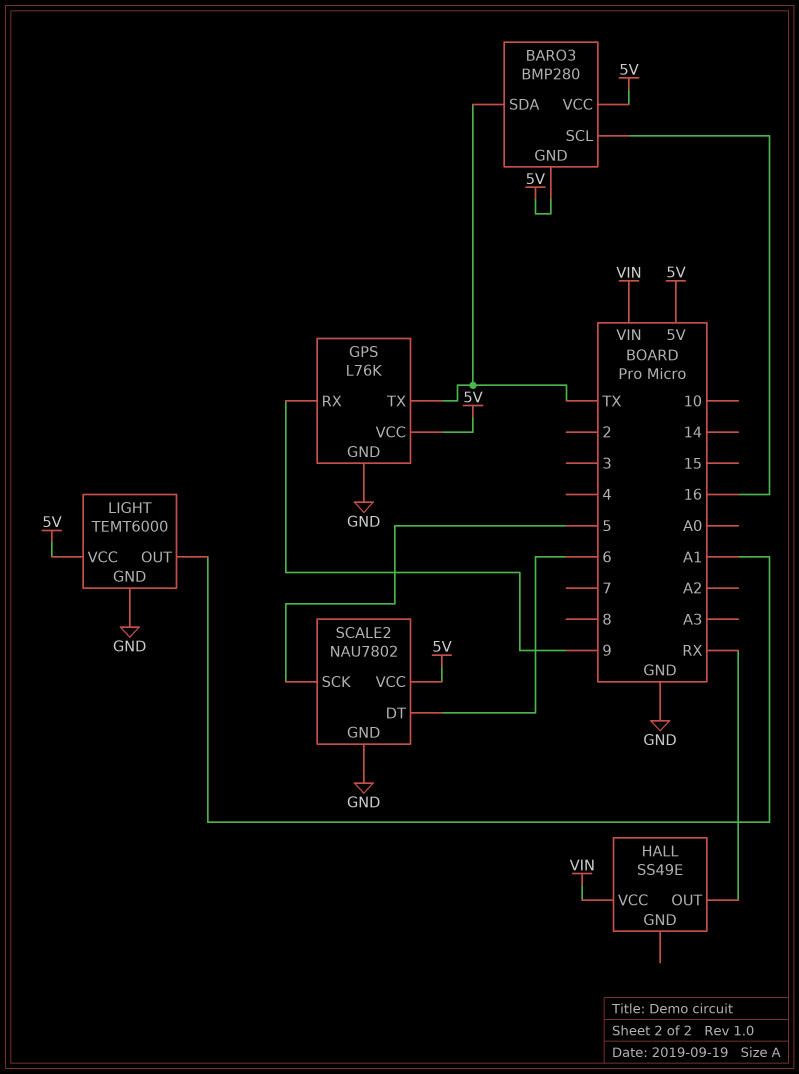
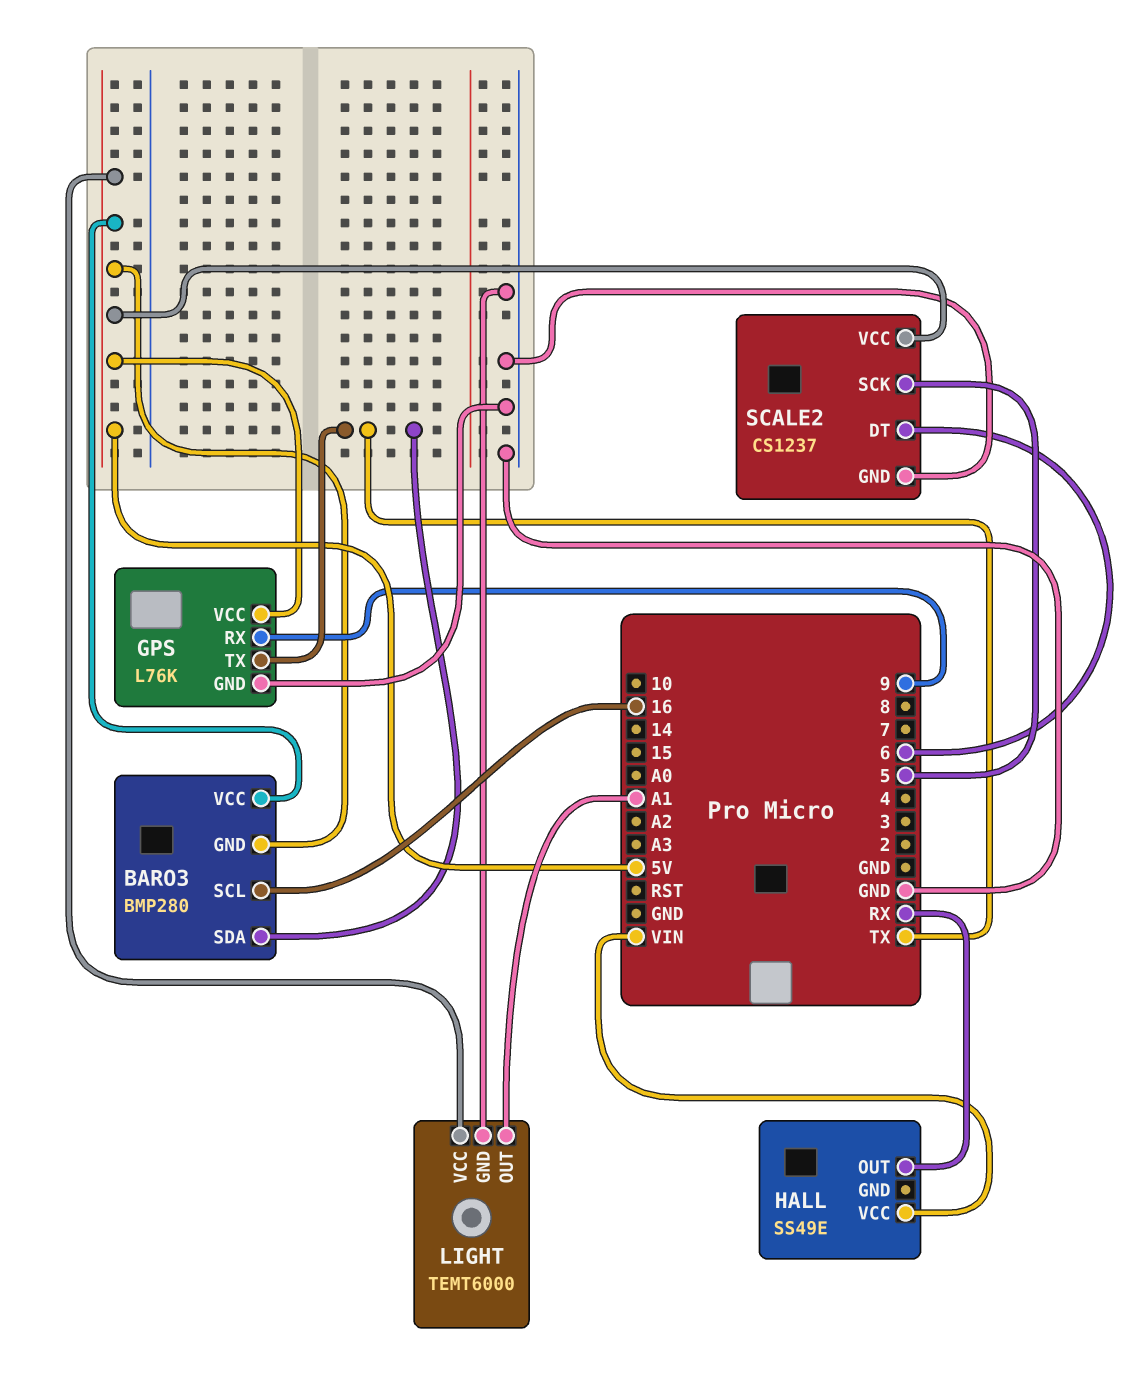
SCALE2: NAU7802 -> CS1237

